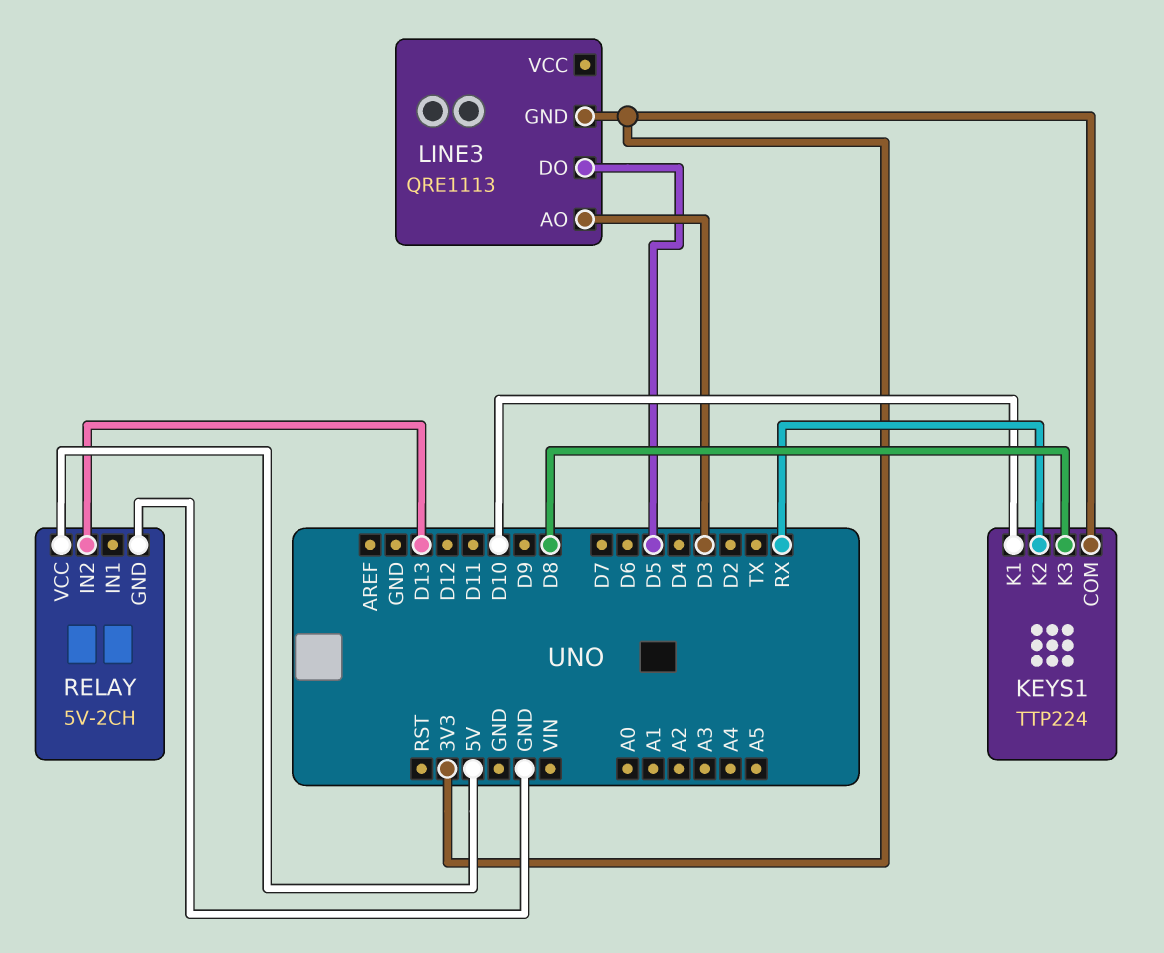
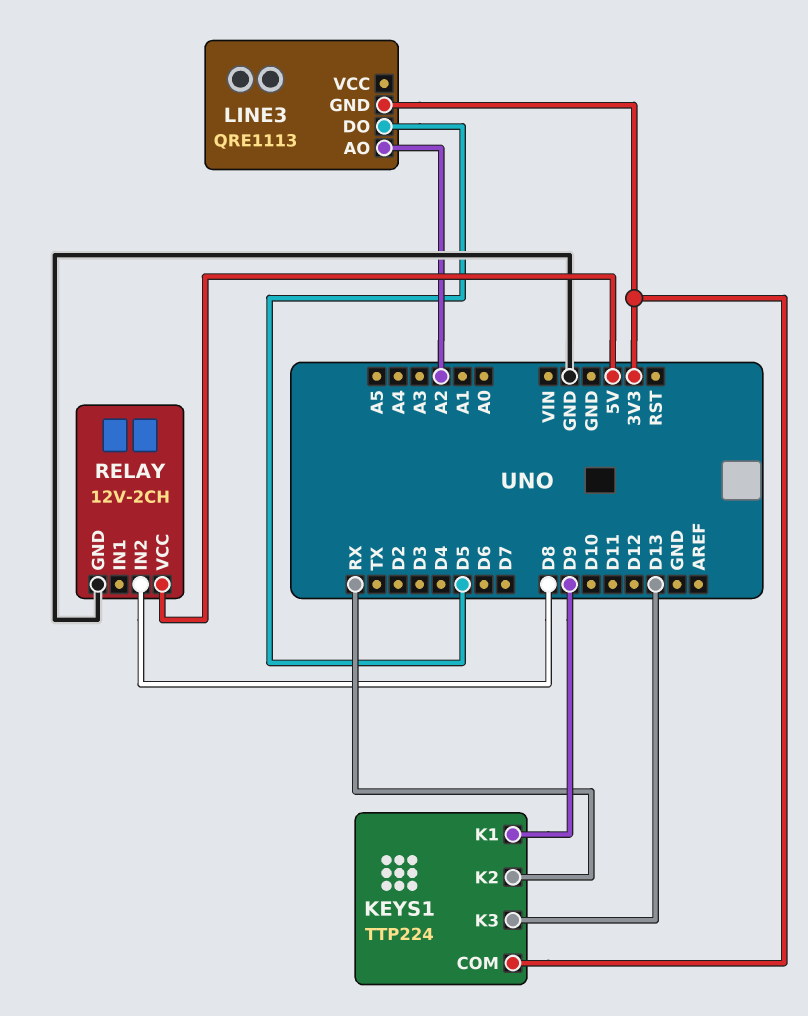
KEYS1 pin K1: D10 -> D9
KEYS1 pin K3: D8 -> D13
LINE3 pin AO: D3 -> A2
RELAY: 5V-2CH -> 12V-2CH
RELAY pin IN2: D13 -> D8

